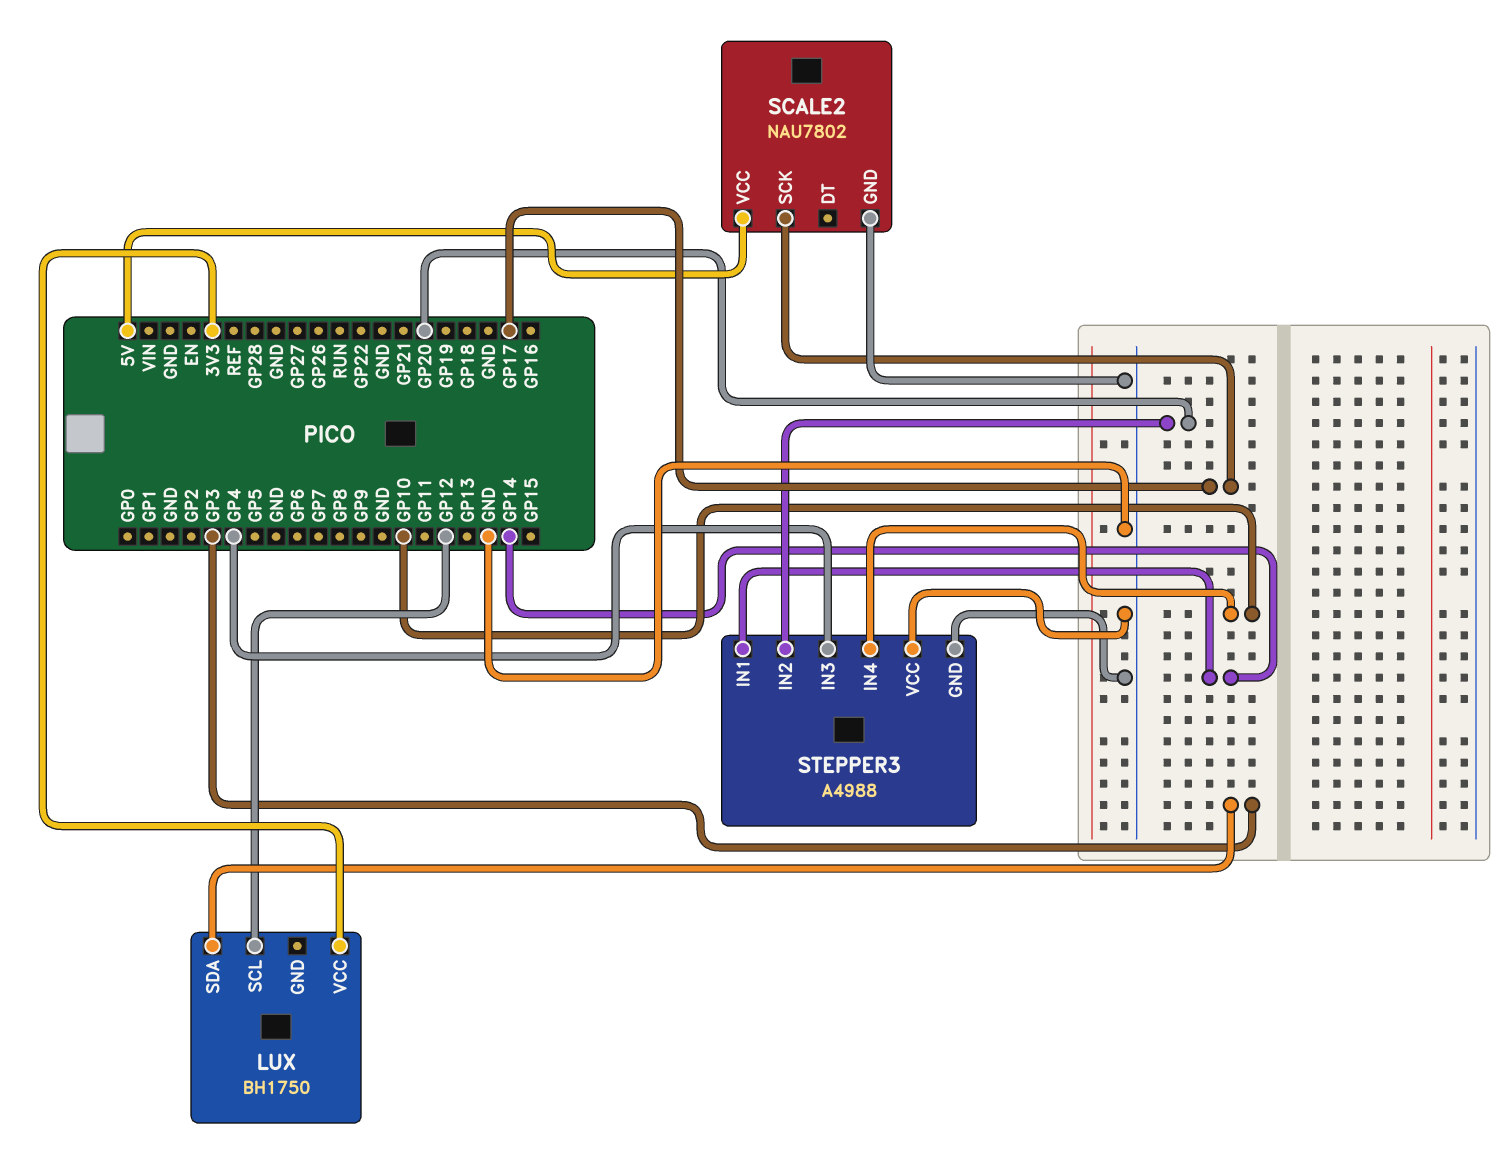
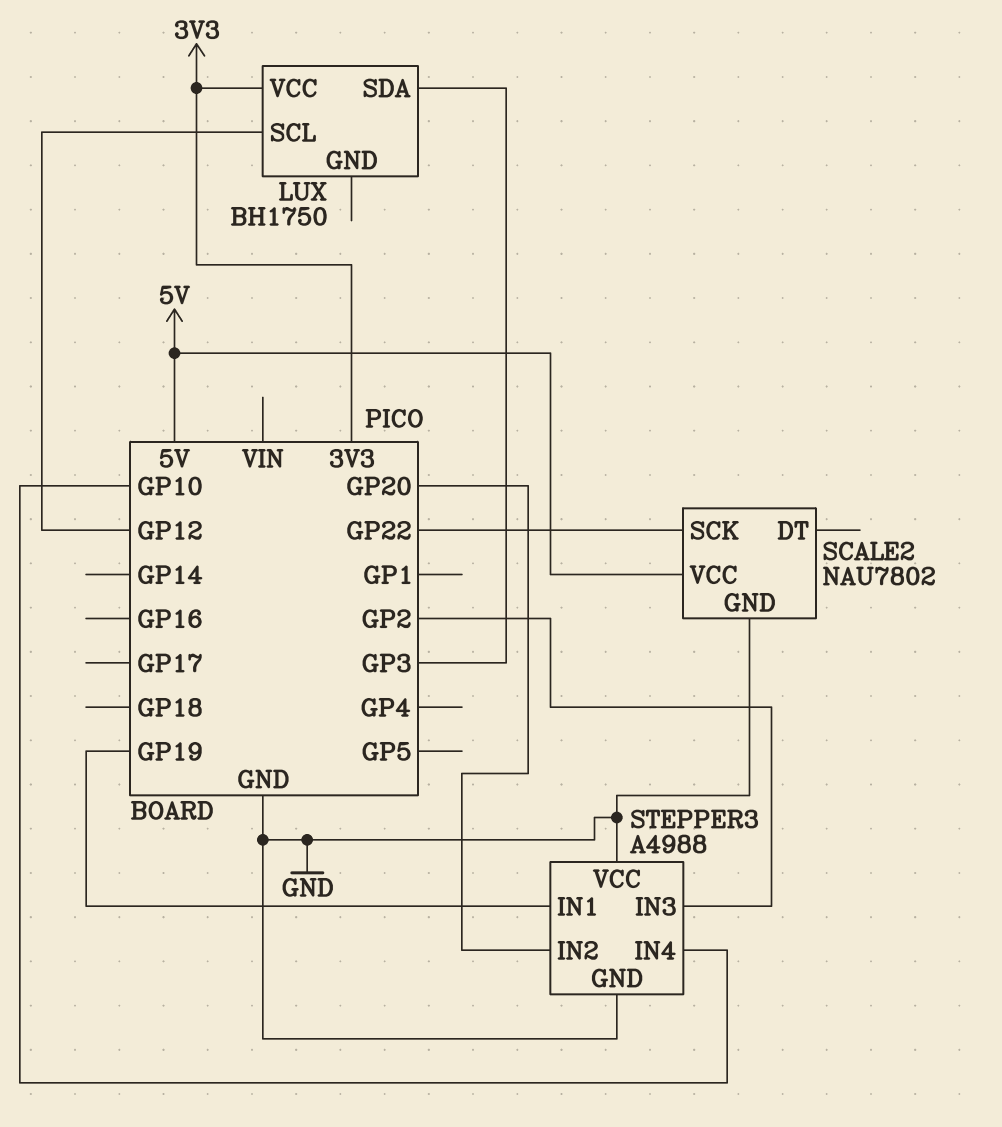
SCALE2 pin SCK: GP17 -> GP22
STEPPER3 pin IN1: GP14 -> GP19
STEPPER3 pin IN3: GP4 -> GP2

